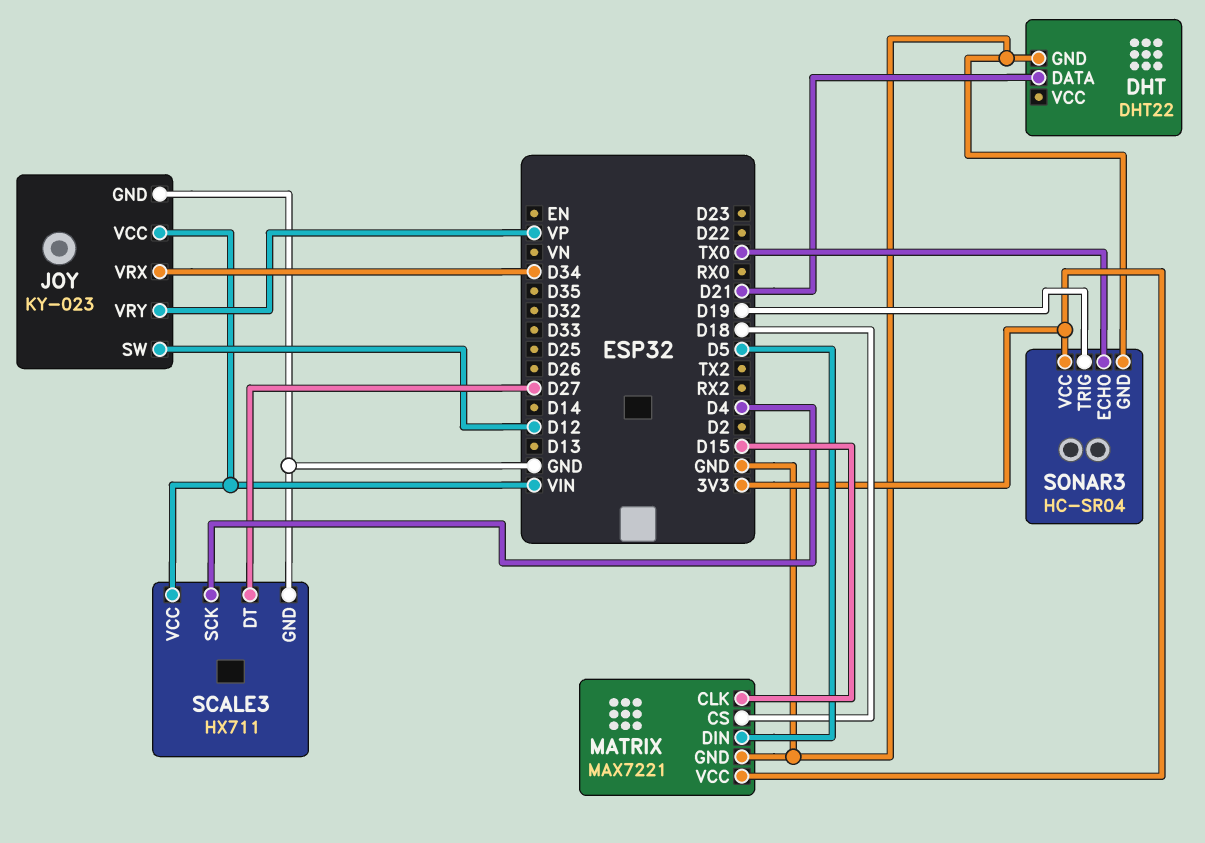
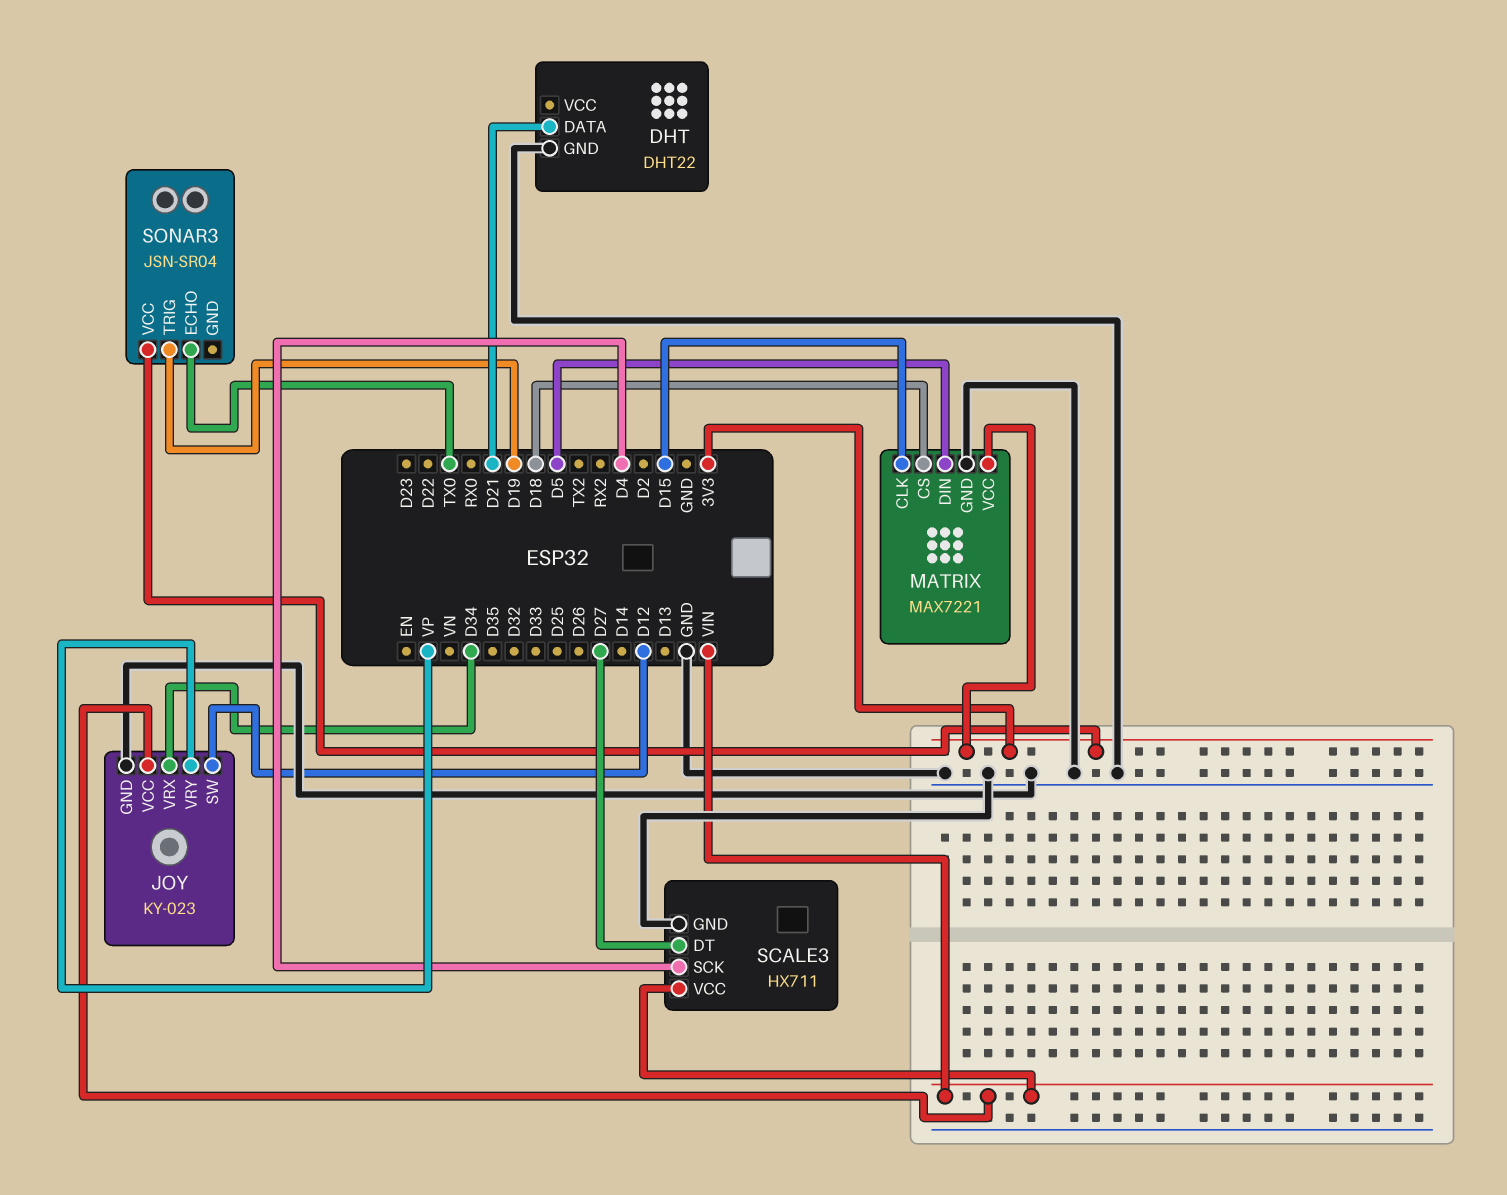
SONAR3: HC-SR04 -> JSN-SR04
SONAR3 pin GND: GND -> none

